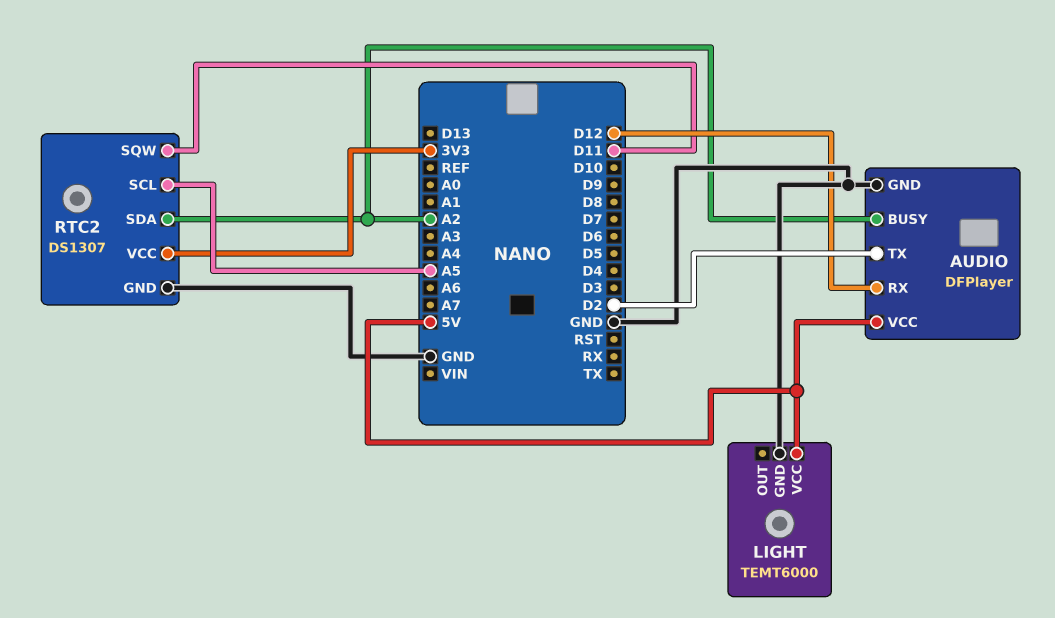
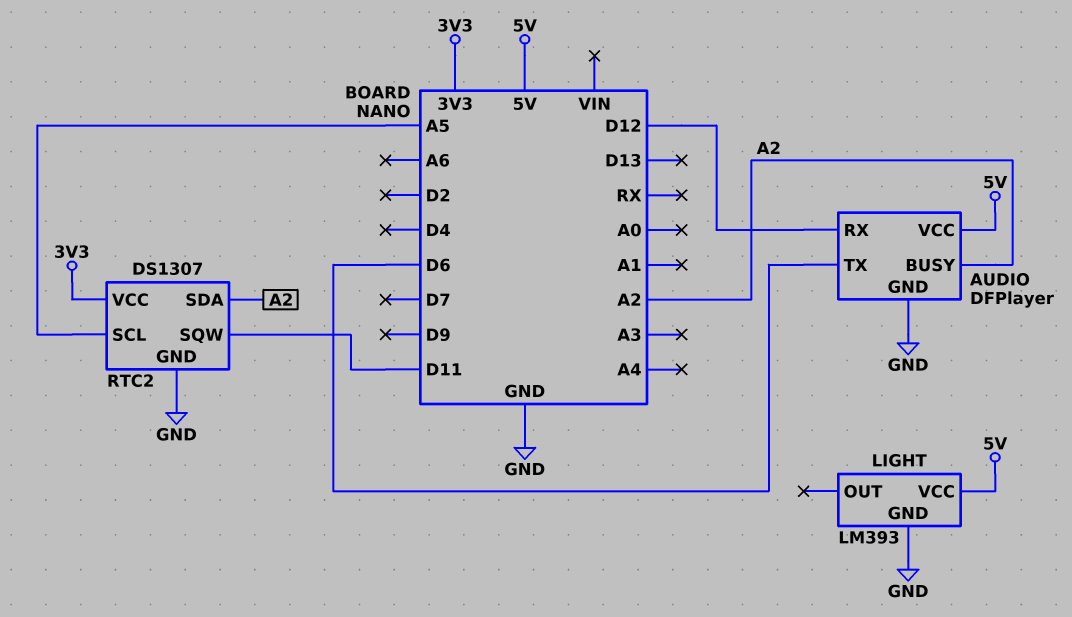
AUDIO pin TX: D2 -> D6
LIGHT: TEMT6000 -> LM393

